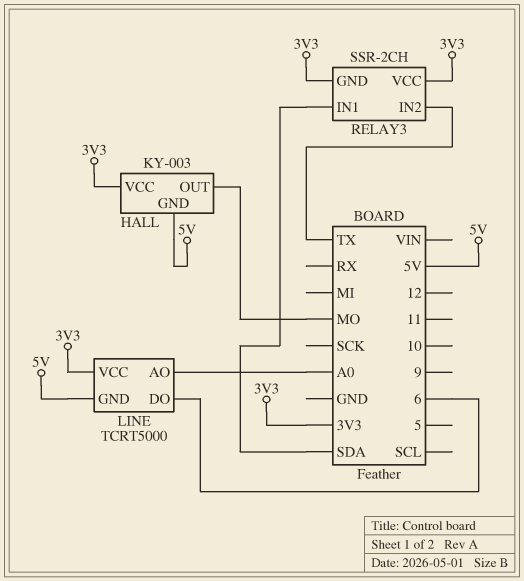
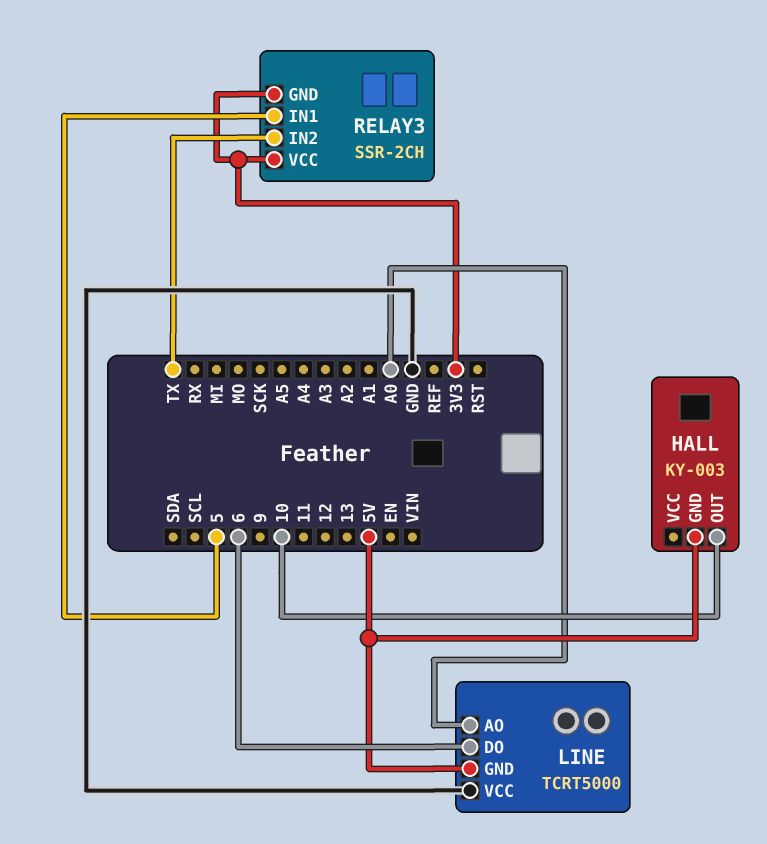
HALL pin OUT: MO -> 10
HALL pin VCC: 3V3 -> none
LINE pin VCC: 3V3 -> GND
RELAY3 pin IN1: SDA -> 5

